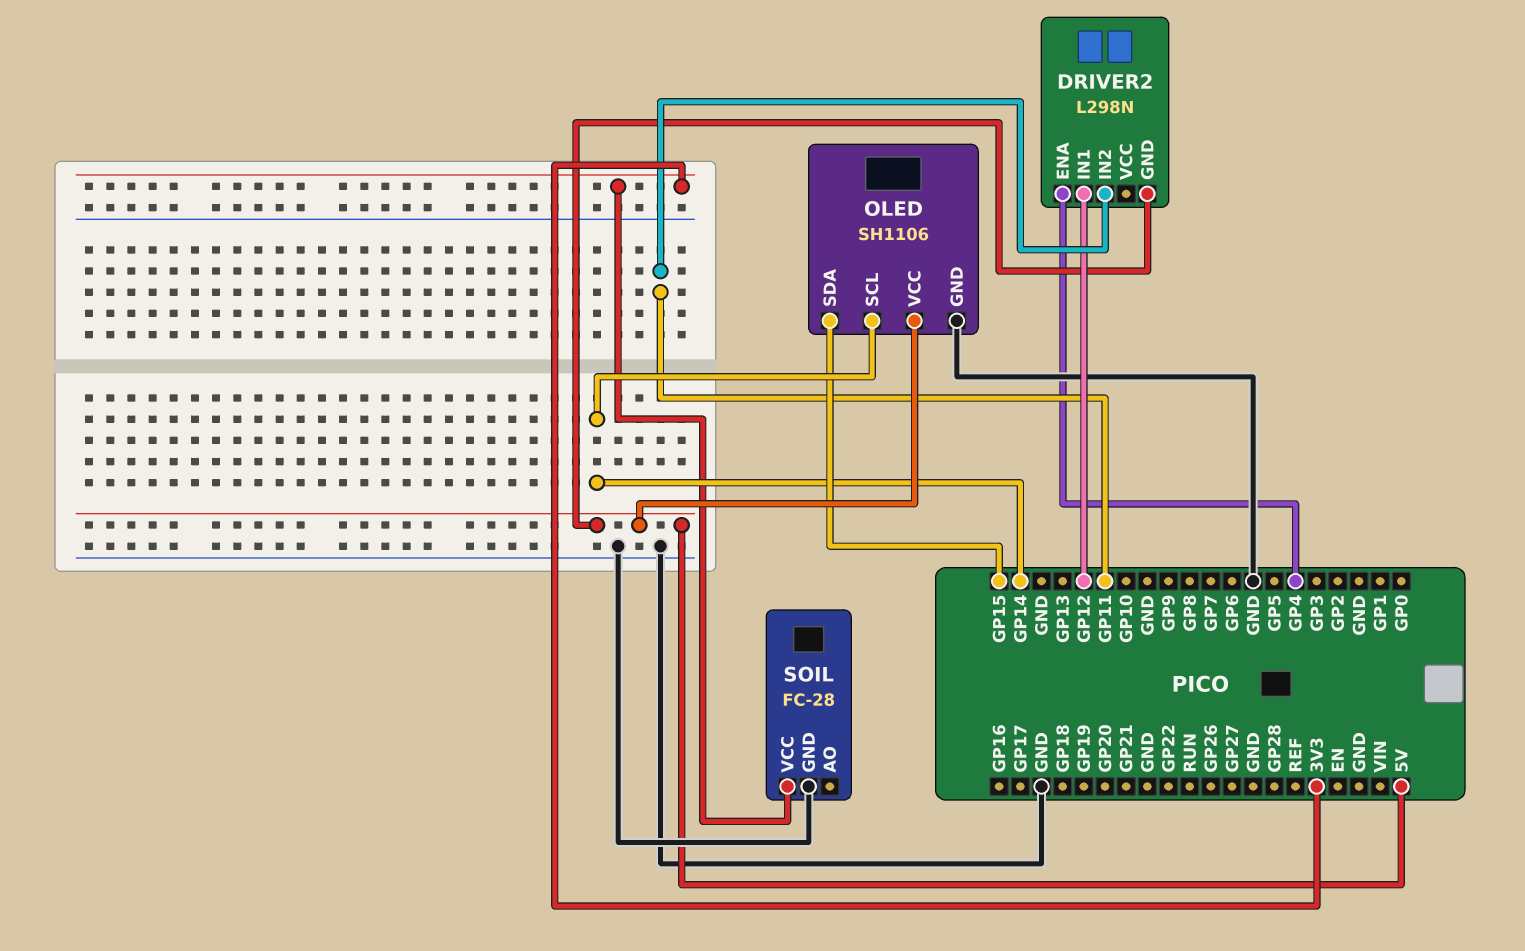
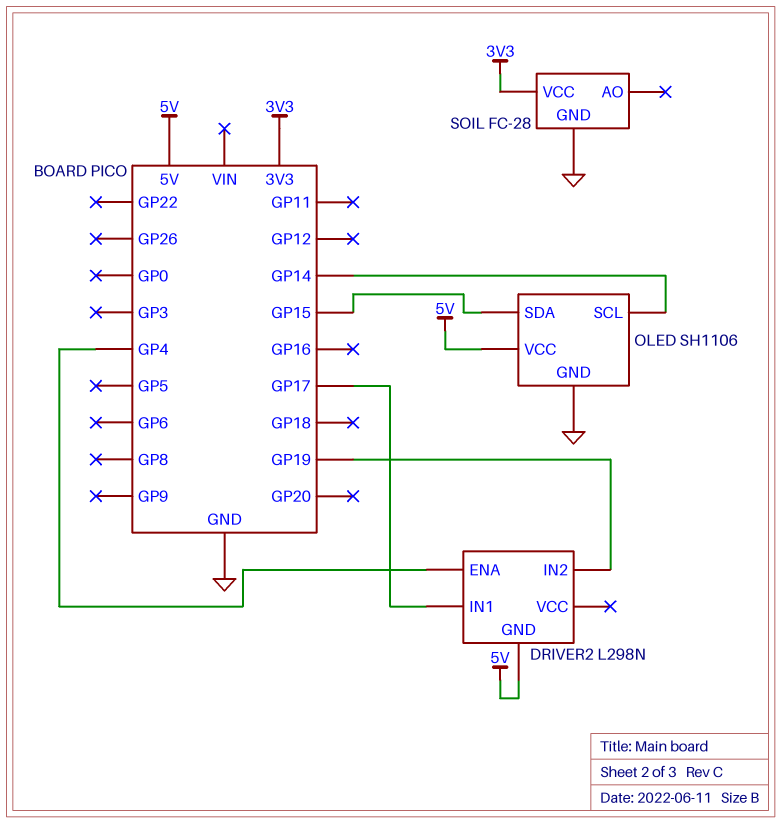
DRIVER2 pin IN1: GP12 -> GP17
DRIVER2 pin IN2: GP11 -> GP19

